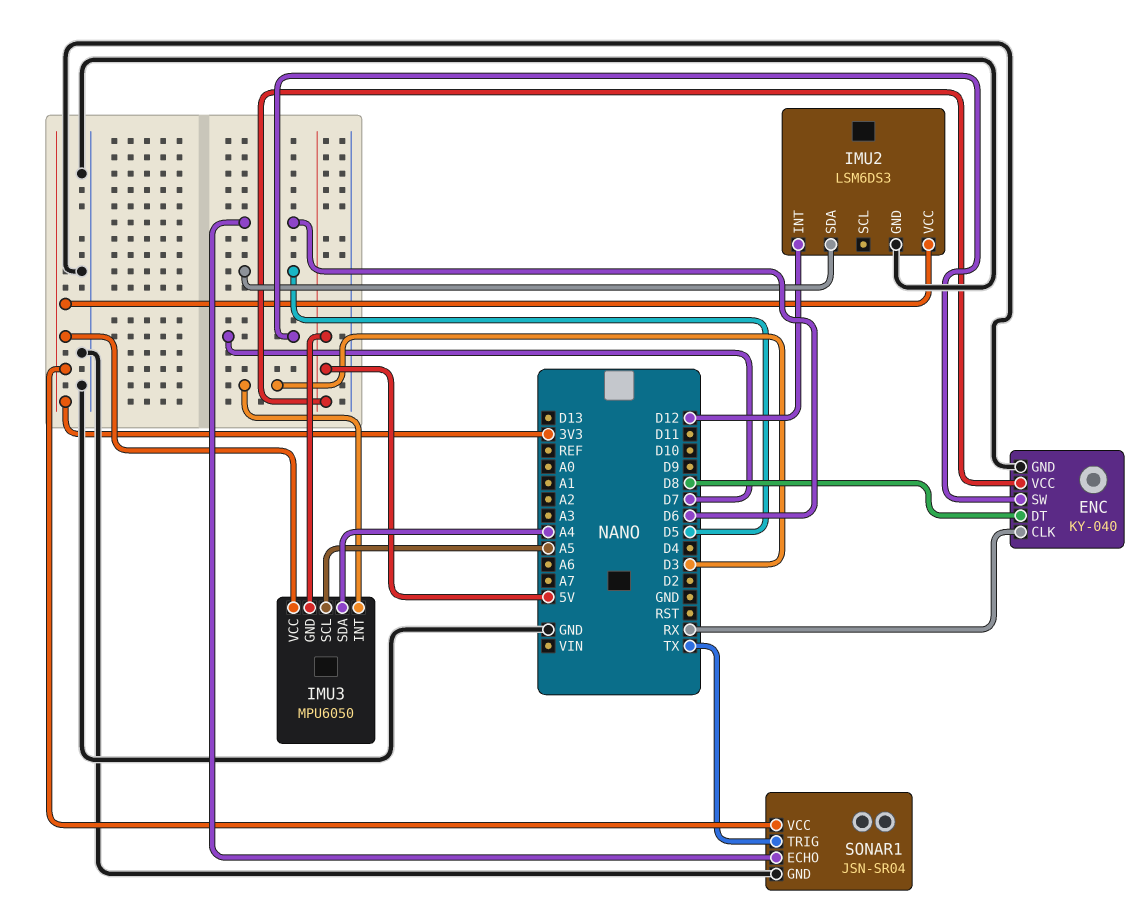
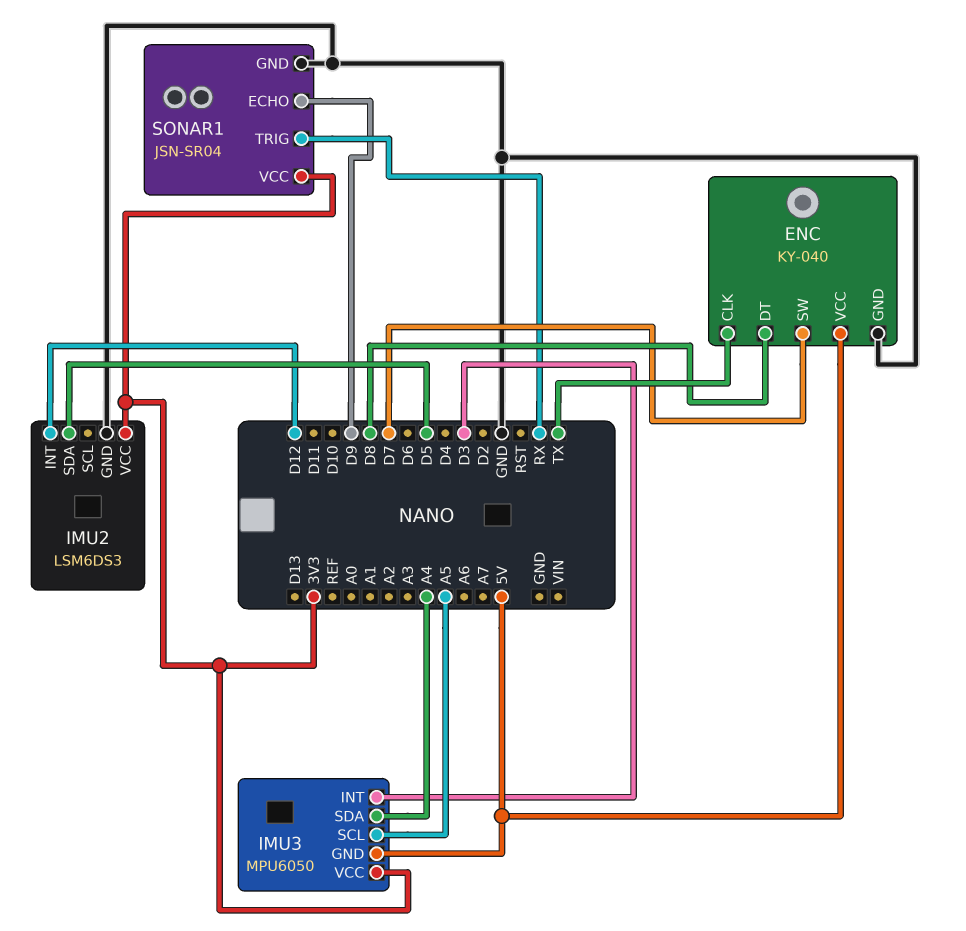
ENC pin CLK: RX -> TX
SONAR1 pin ECHO: D6 -> D9
SONAR1 pin TRIG: TX -> RX

